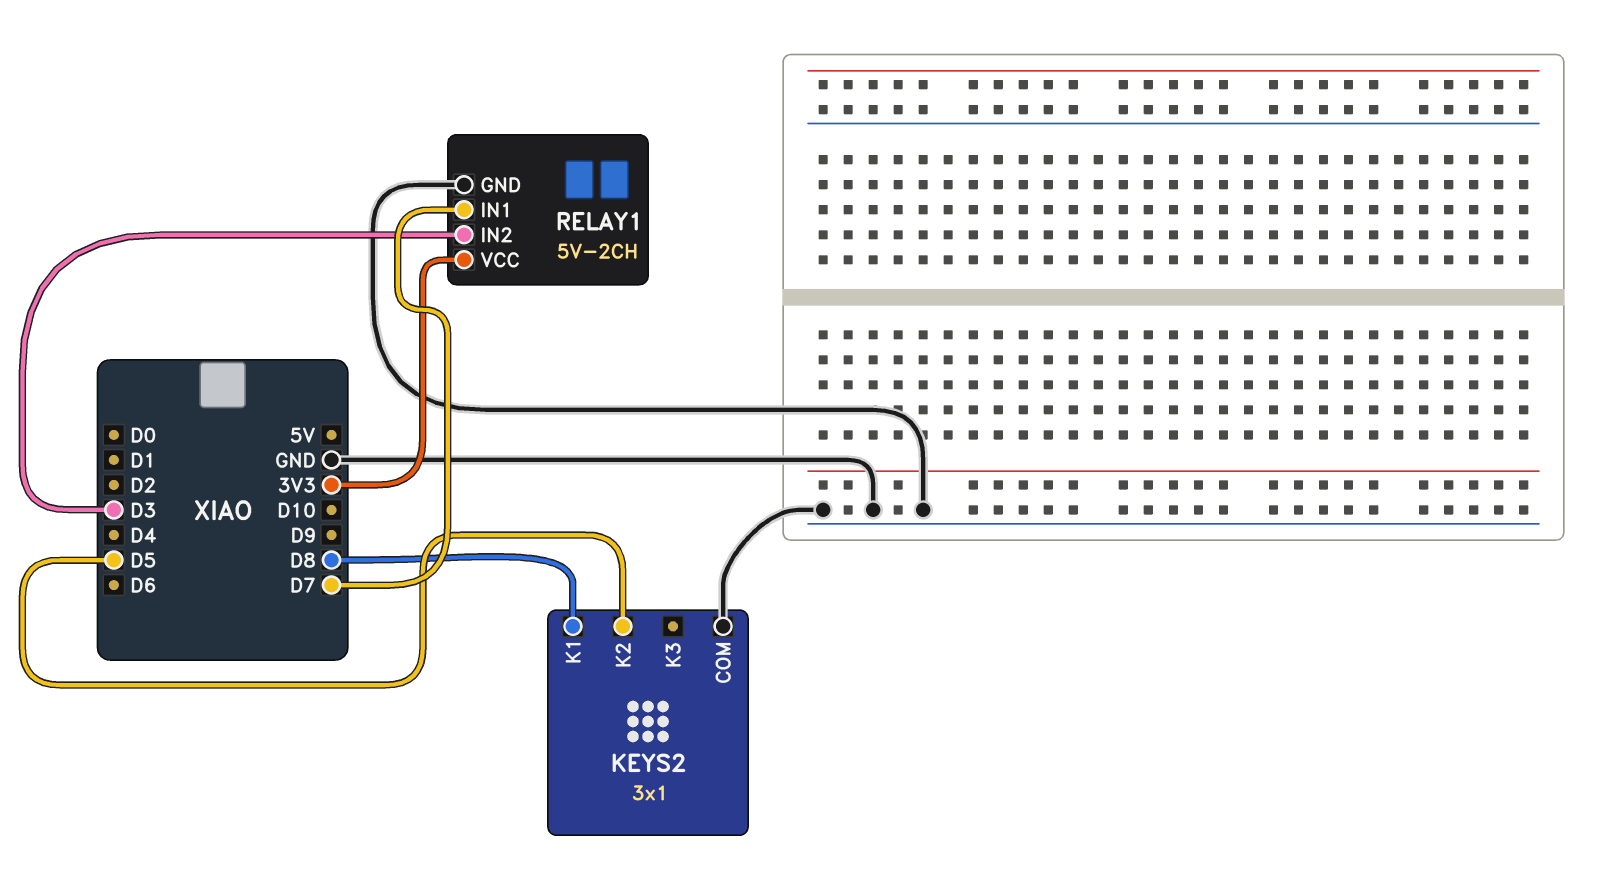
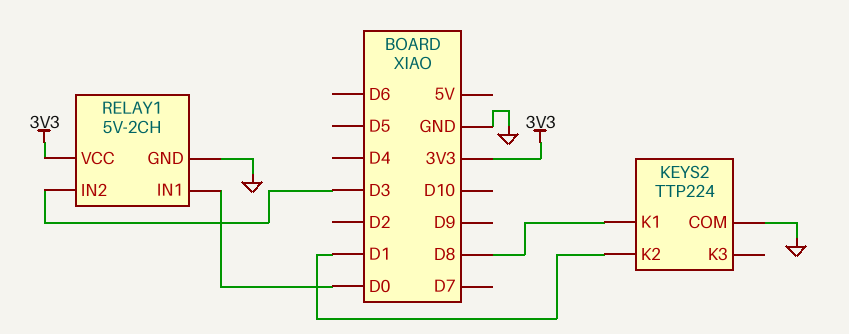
KEYS2: 3x1 -> TTP224
KEYS2 pin K2: D5 -> D1
RELAY1 pin IN1: D7 -> D0

